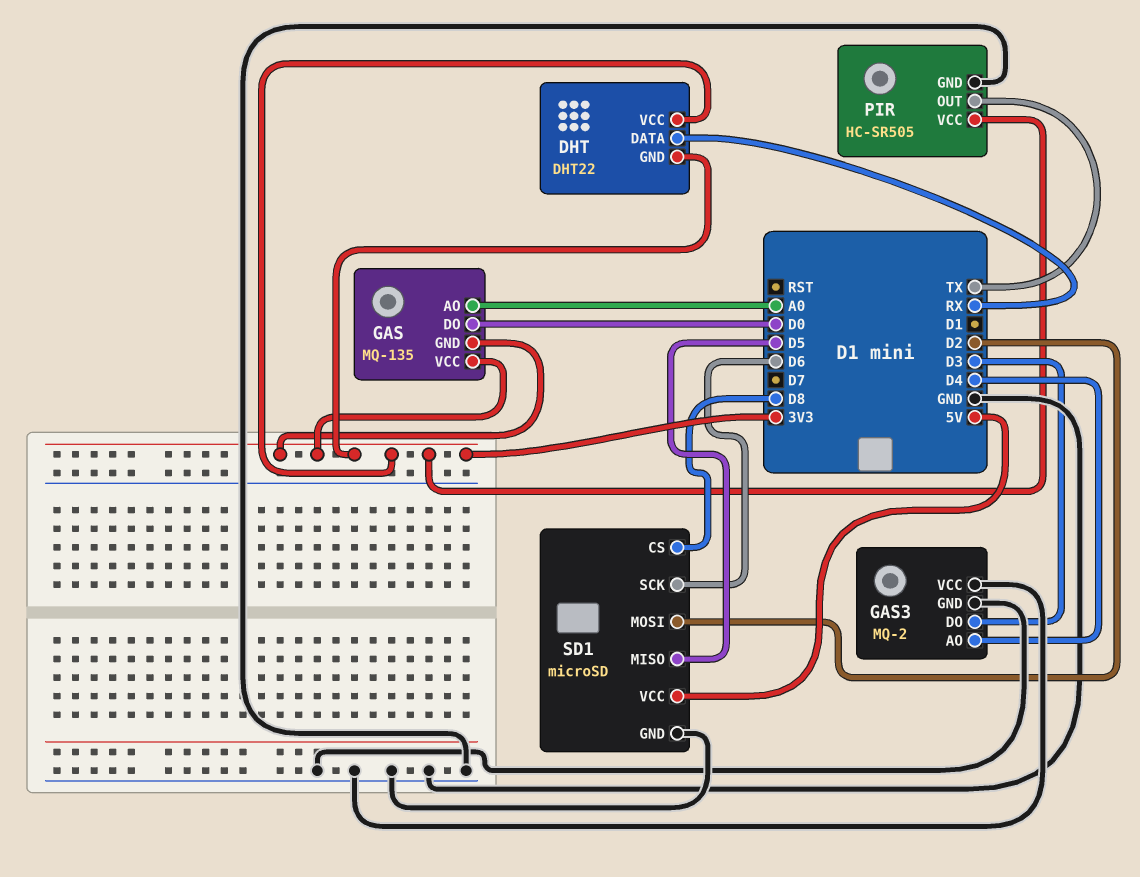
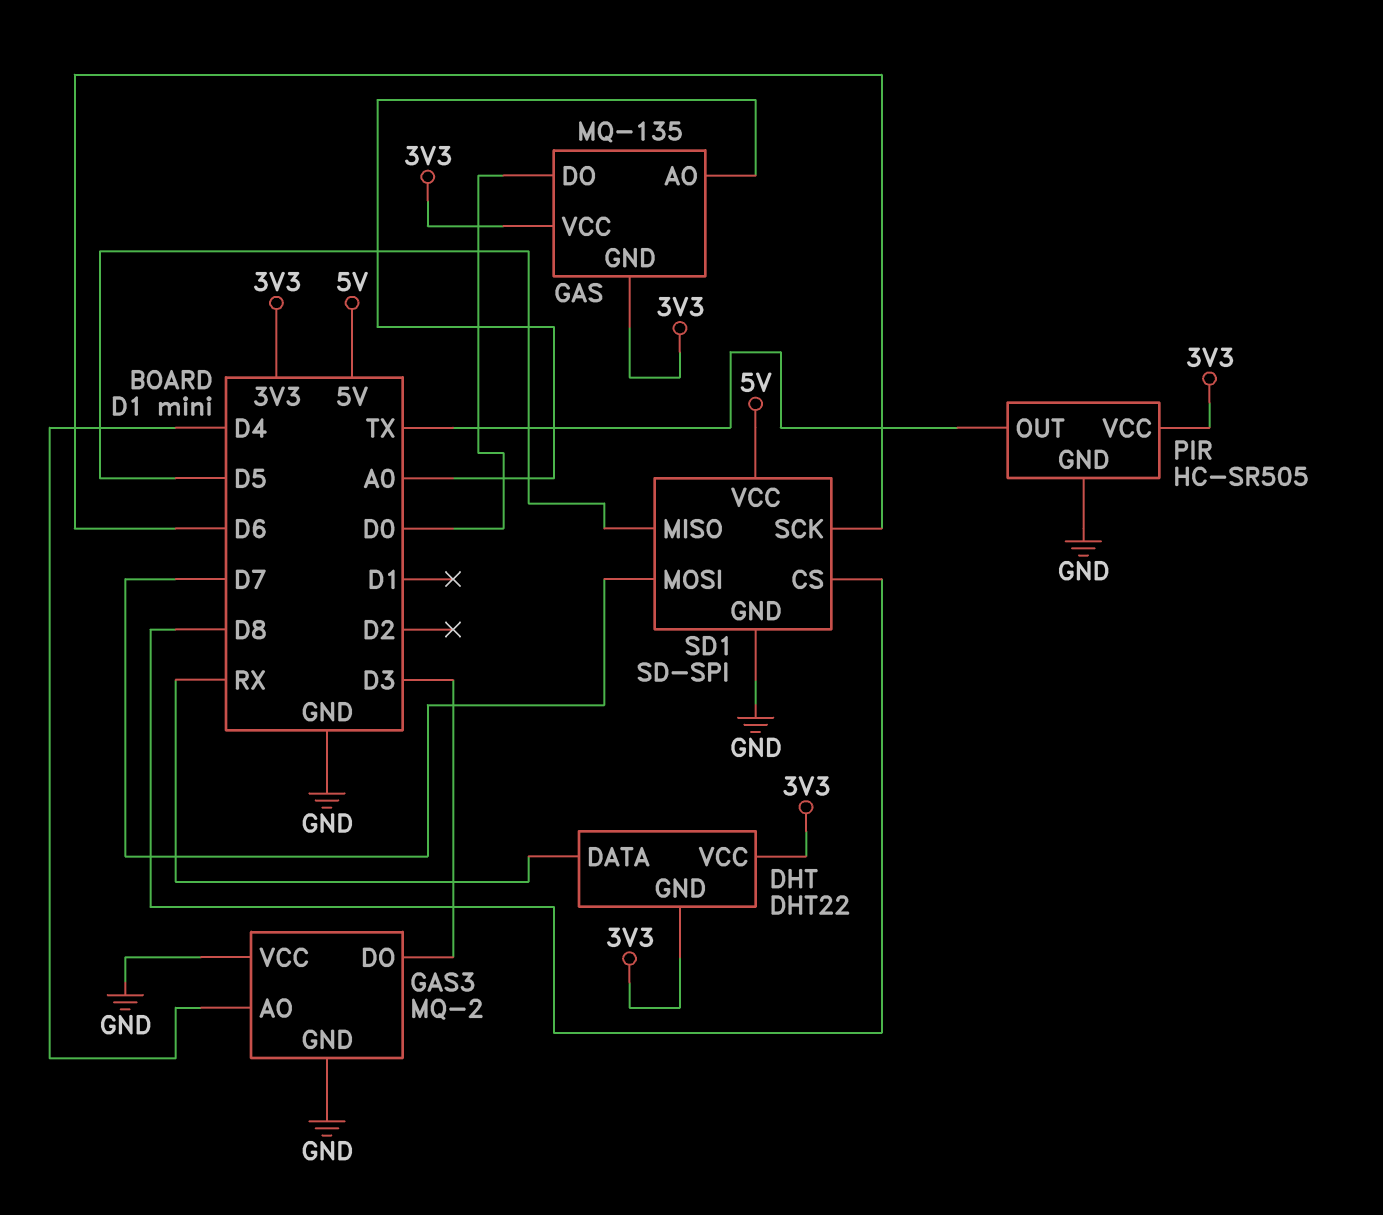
SD1: microSD -> SD-SPI
SD1 pin MOSI: D2 -> D7

